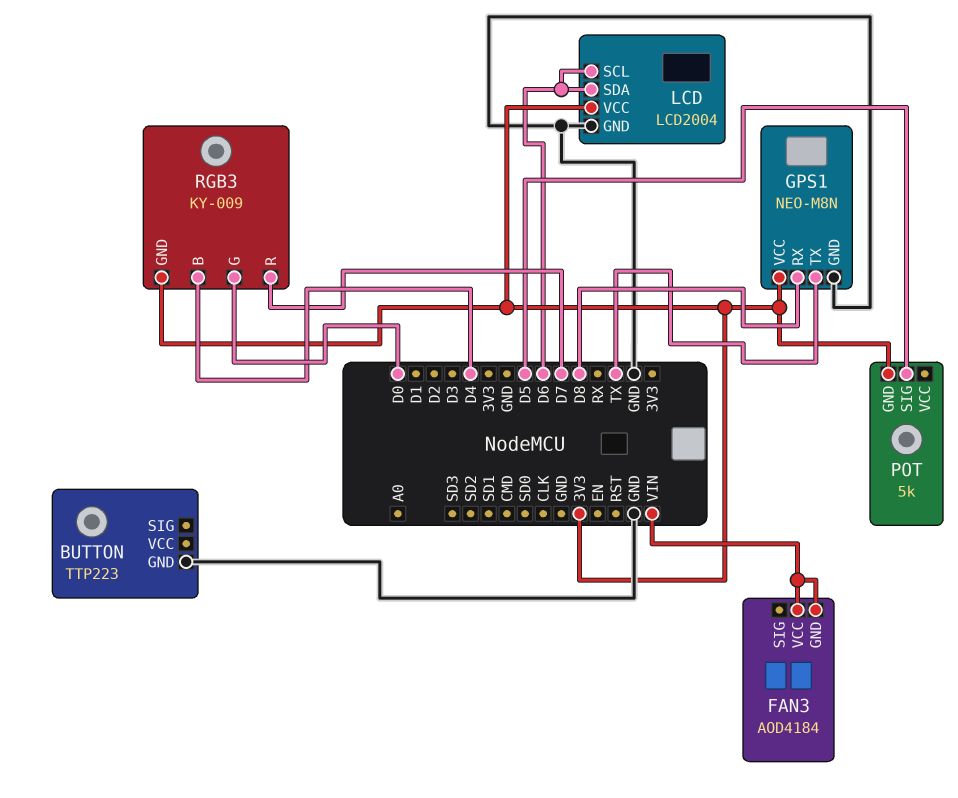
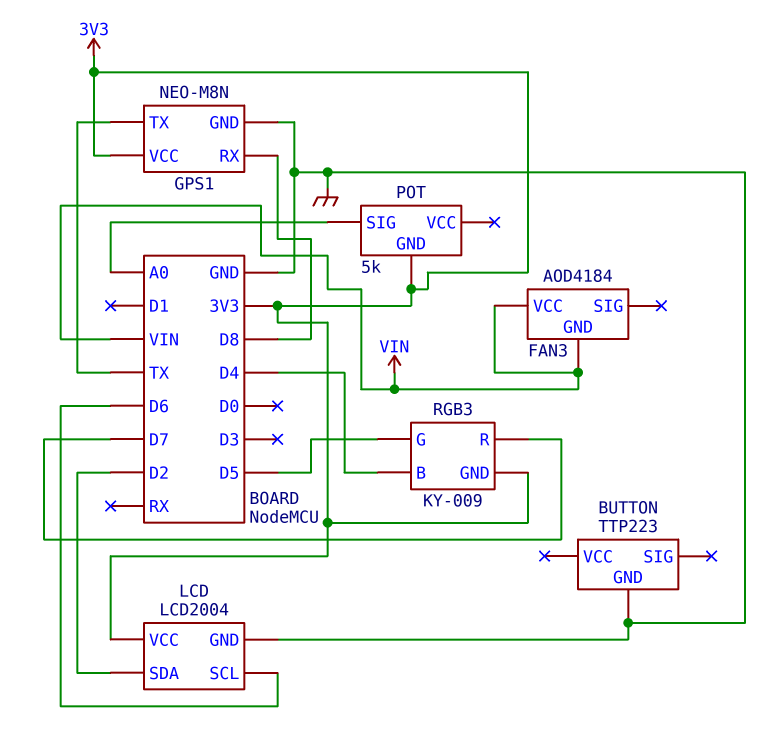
LCD pin SDA: D6 -> D2
POT pin SIG: D5 -> A0
RGB3 pin G: D0 -> D5

